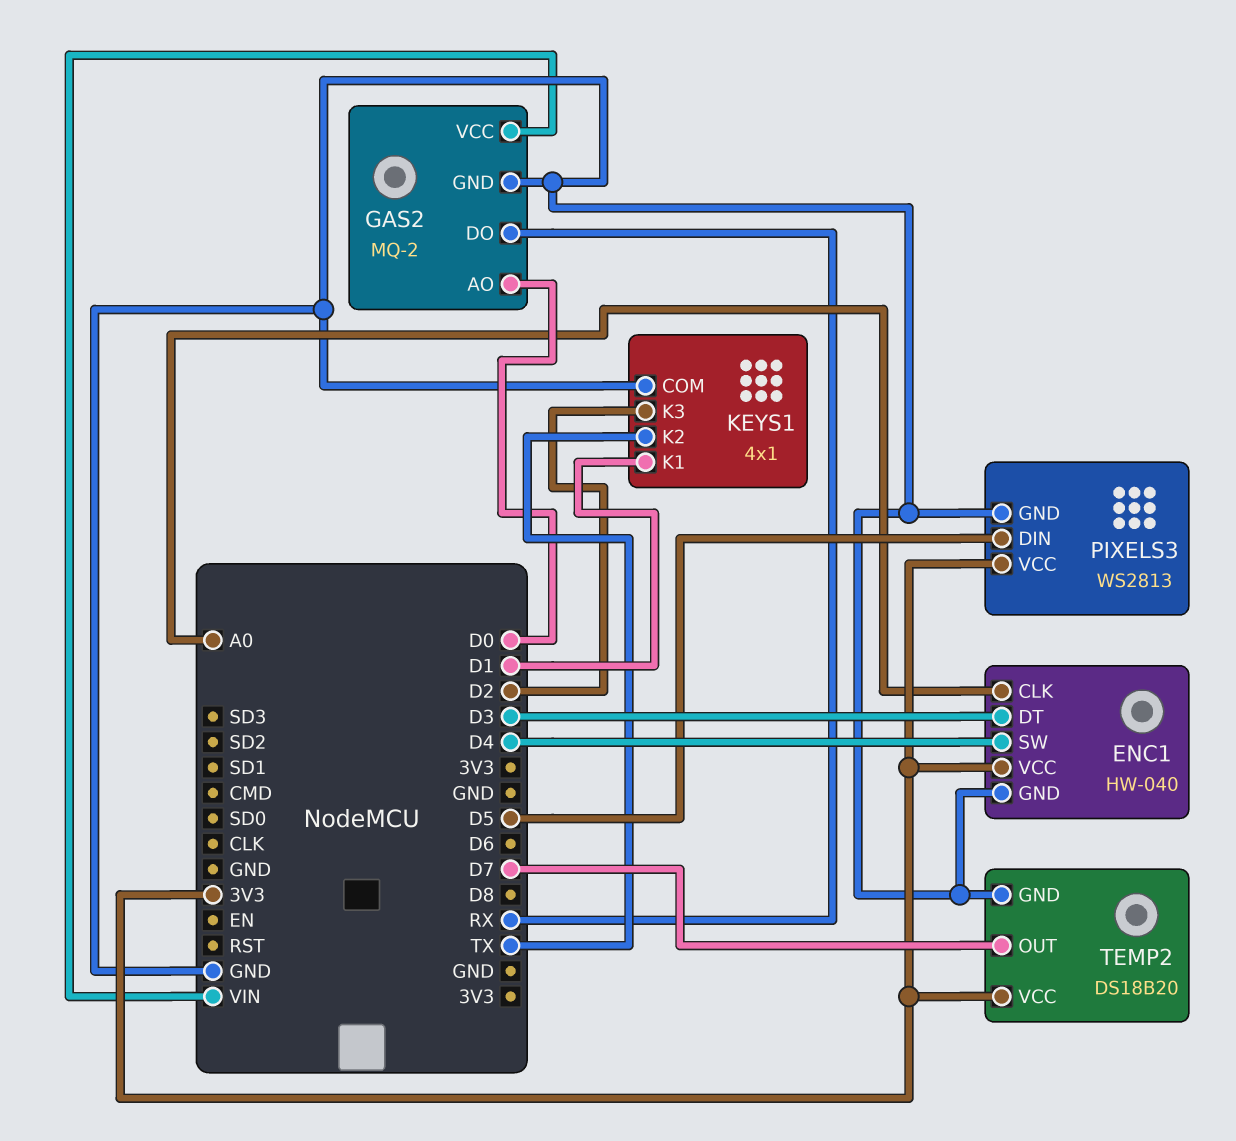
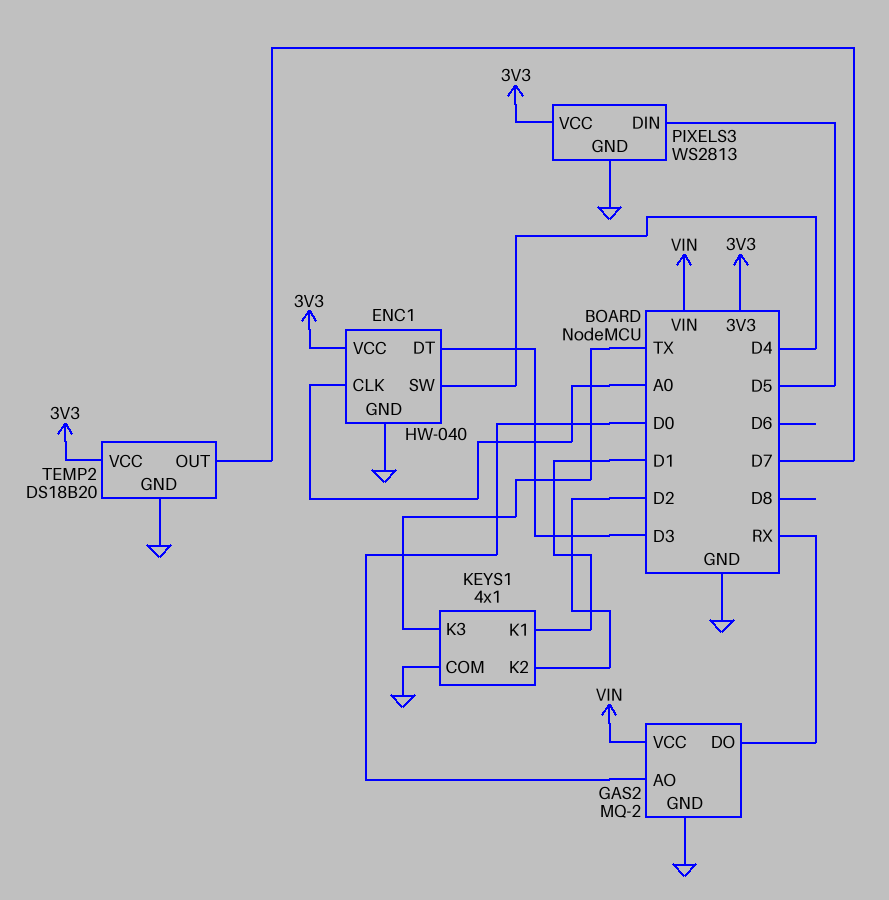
KEYS1 pin K2: TX -> D2
KEYS1 pin K3: D2 -> TX

